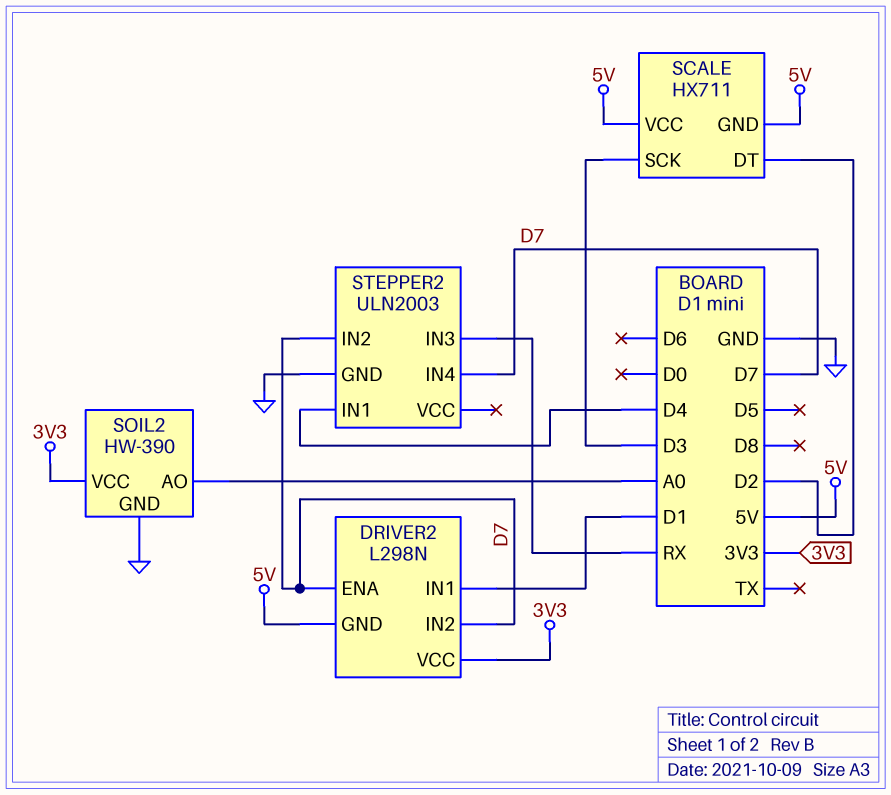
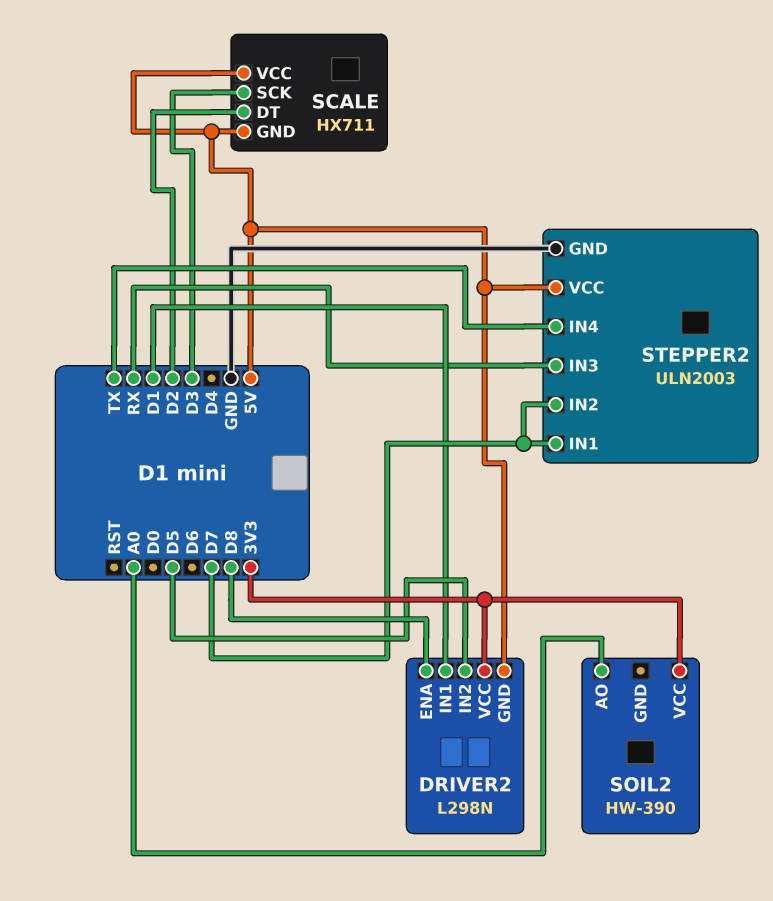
DRIVER2 pin ENA: D7 -> D8
DRIVER2 pin IN2: D7 -> D5
SOIL2 pin GND: GND -> none
STEPPER2 pin IN1: D4 -> D7
STEPPER2 pin IN4: D7 -> TX
STEPPER2 pin VCC: none -> 5V

